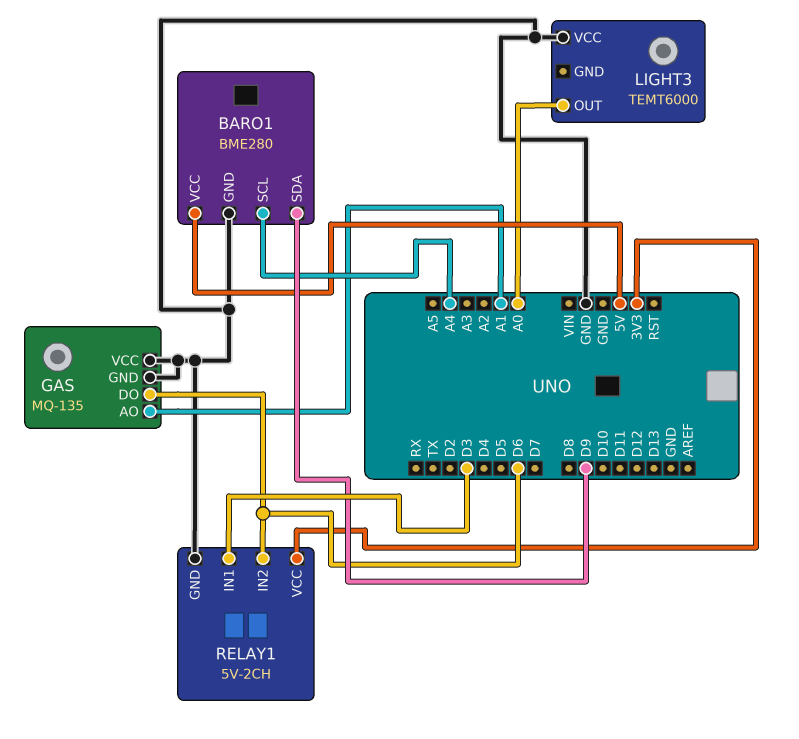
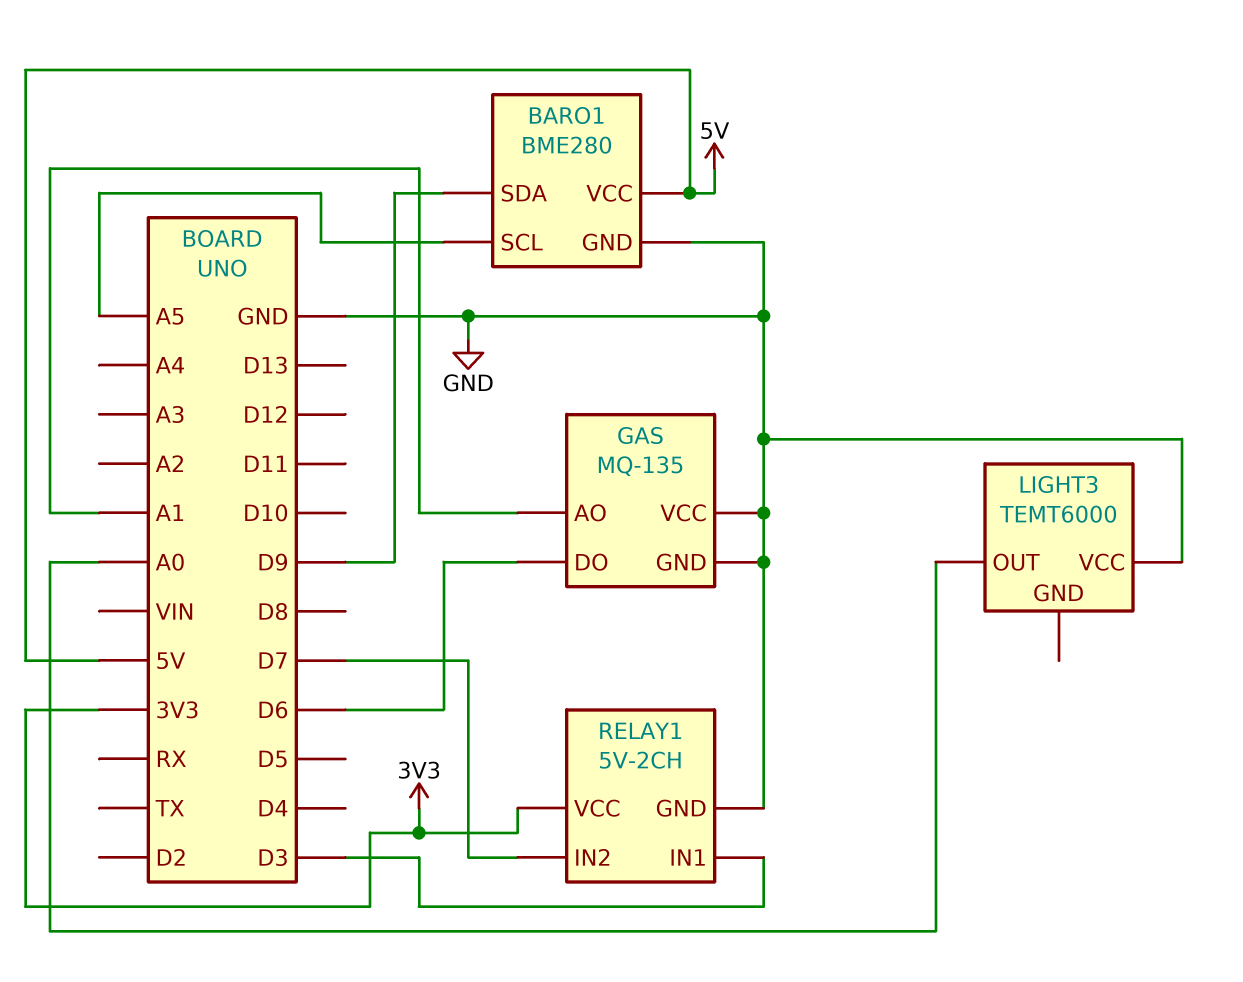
BARO1 pin SCL: A4 -> A5
RELAY1 pin IN2: D6 -> D7

